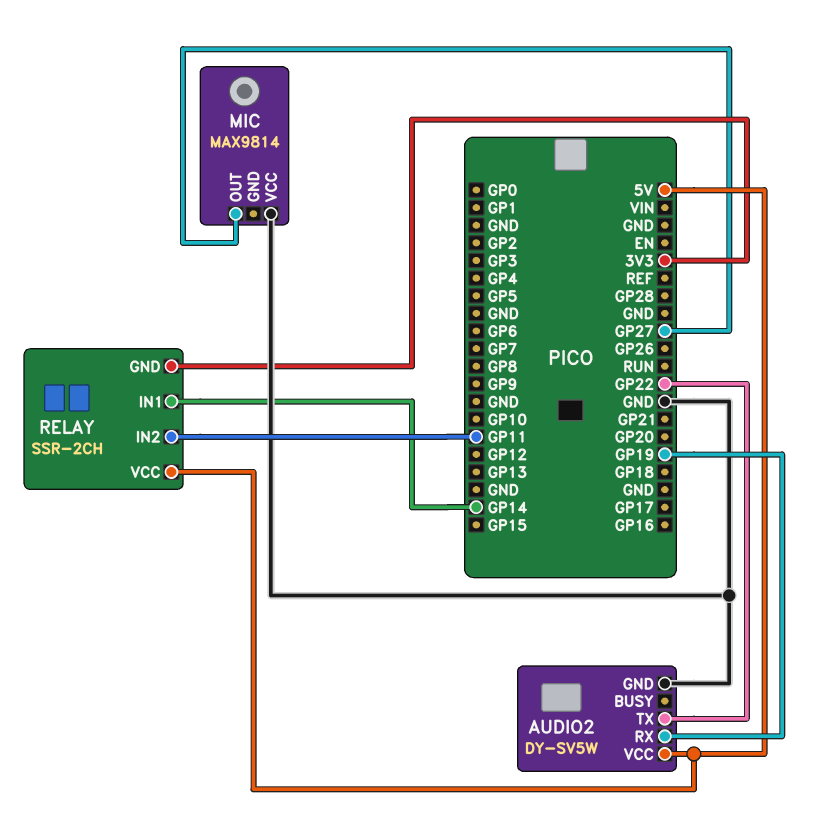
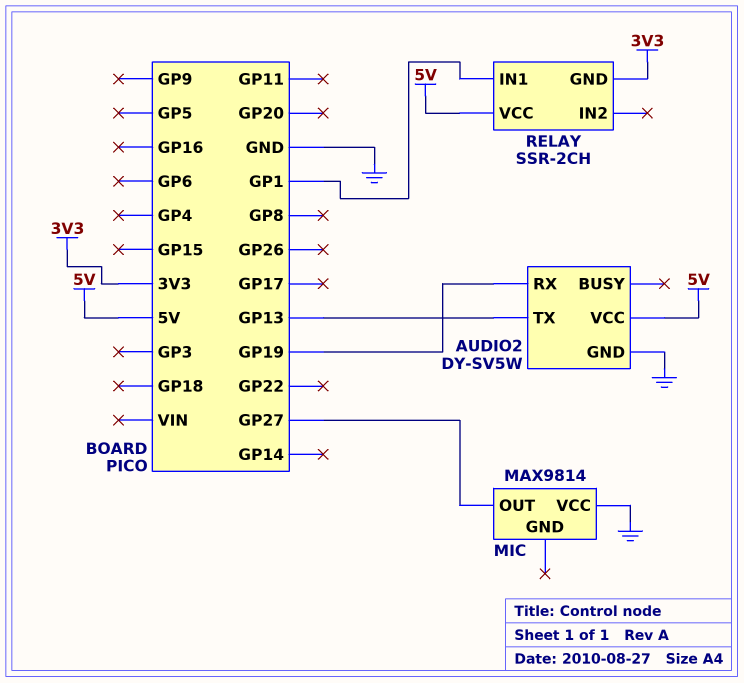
AUDIO2 pin TX: GP22 -> GP13
RELAY pin IN1: GP14 -> GP1
RELAY pin IN2: GP11 -> none

